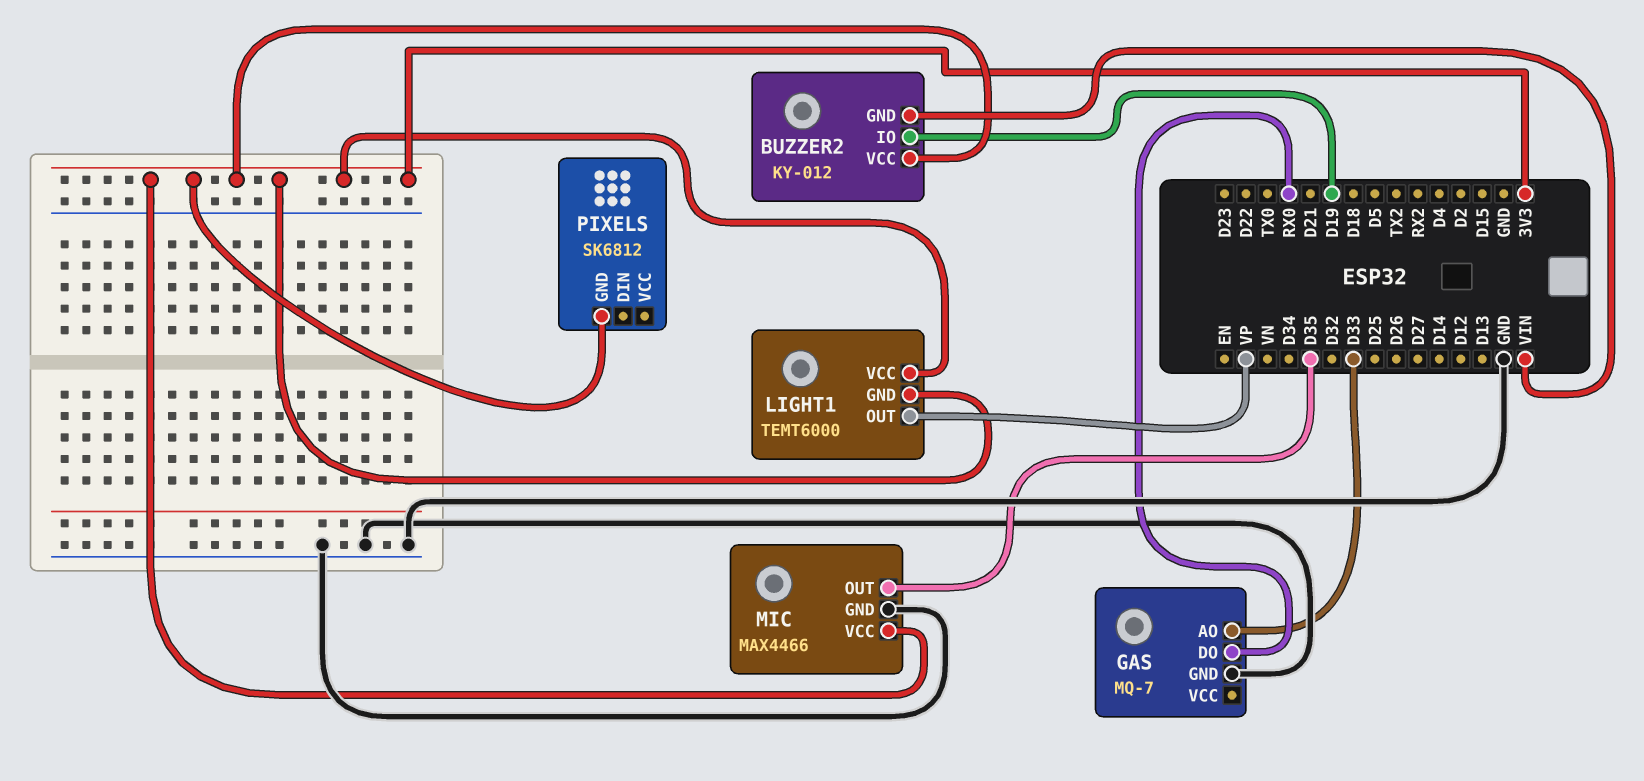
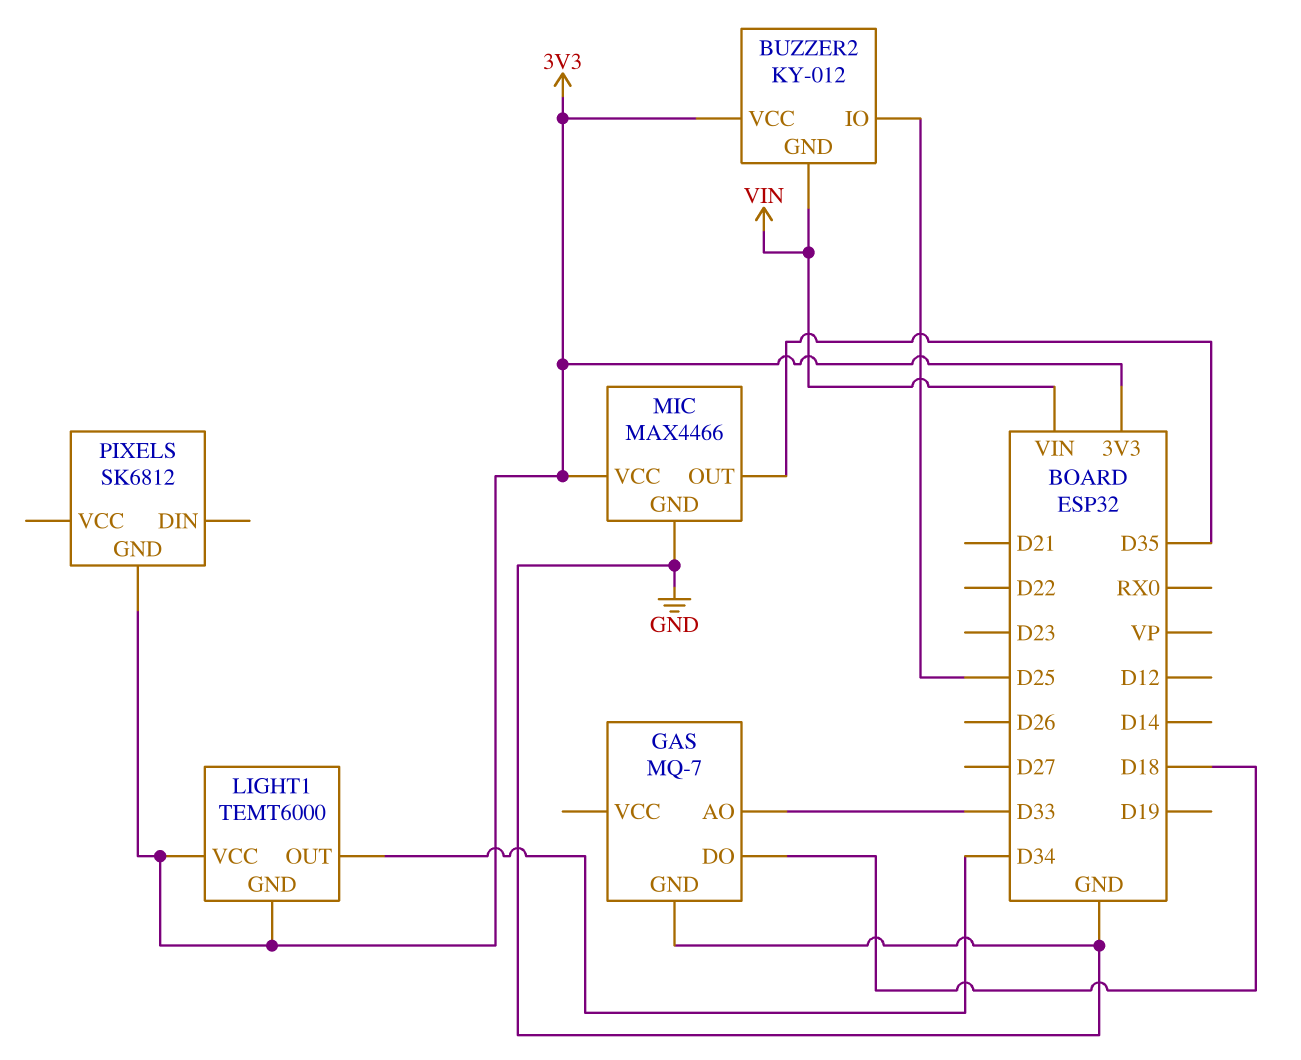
BUZZER2 pin IO: D19 -> D25
GAS pin DO: RX0 -> D18
LIGHT1 pin OUT: VP -> D34

